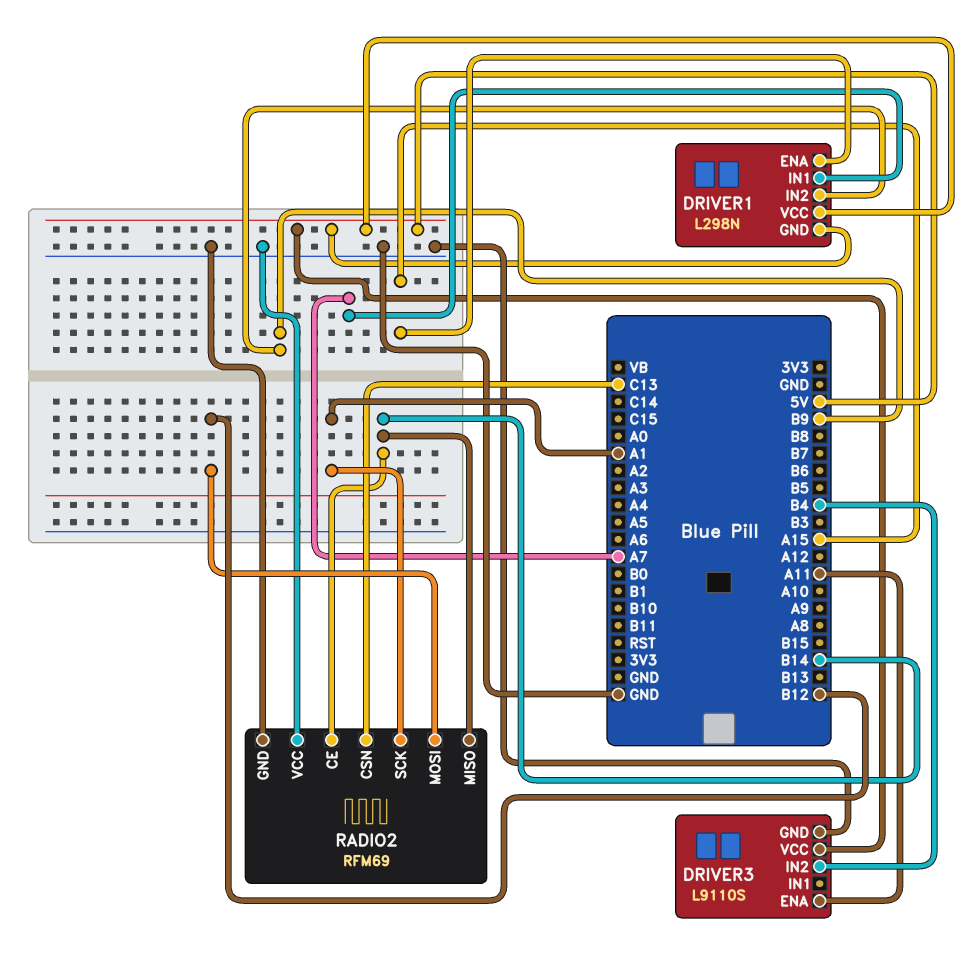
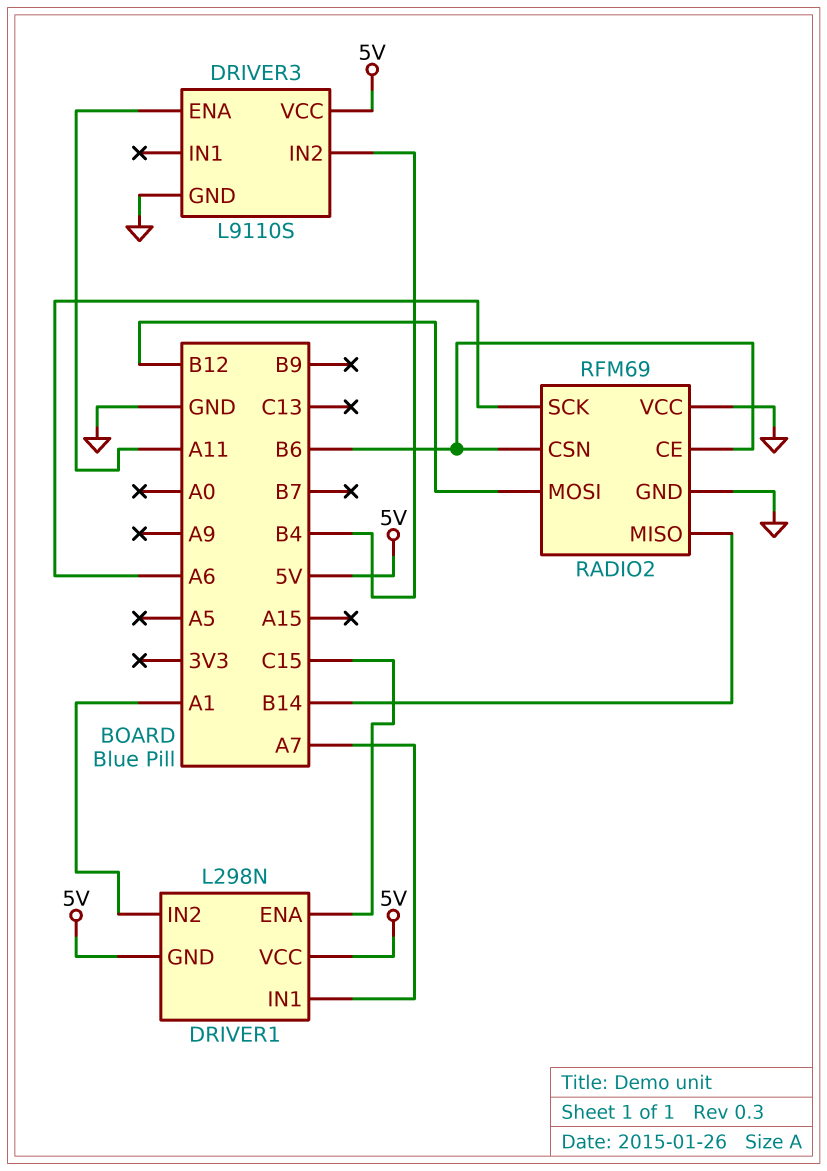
DRIVER1 pin ENA: A15 -> C15
DRIVER1 pin IN2: B9 -> A1
RADIO2 pin CE: B14 -> B6
RADIO2 pin CSN: C13 -> B6
RADIO2 pin SCK: A1 -> A6

